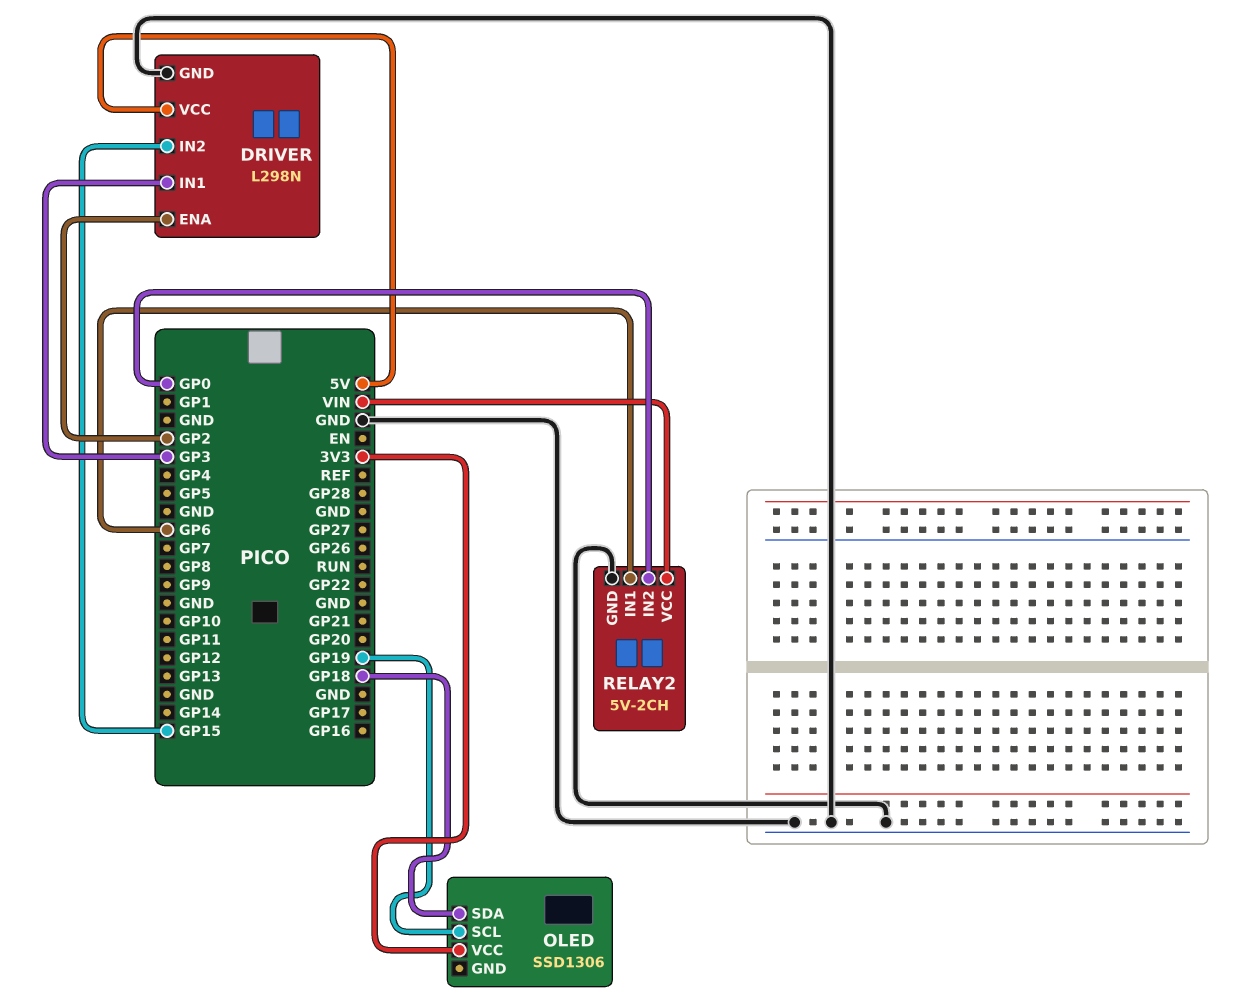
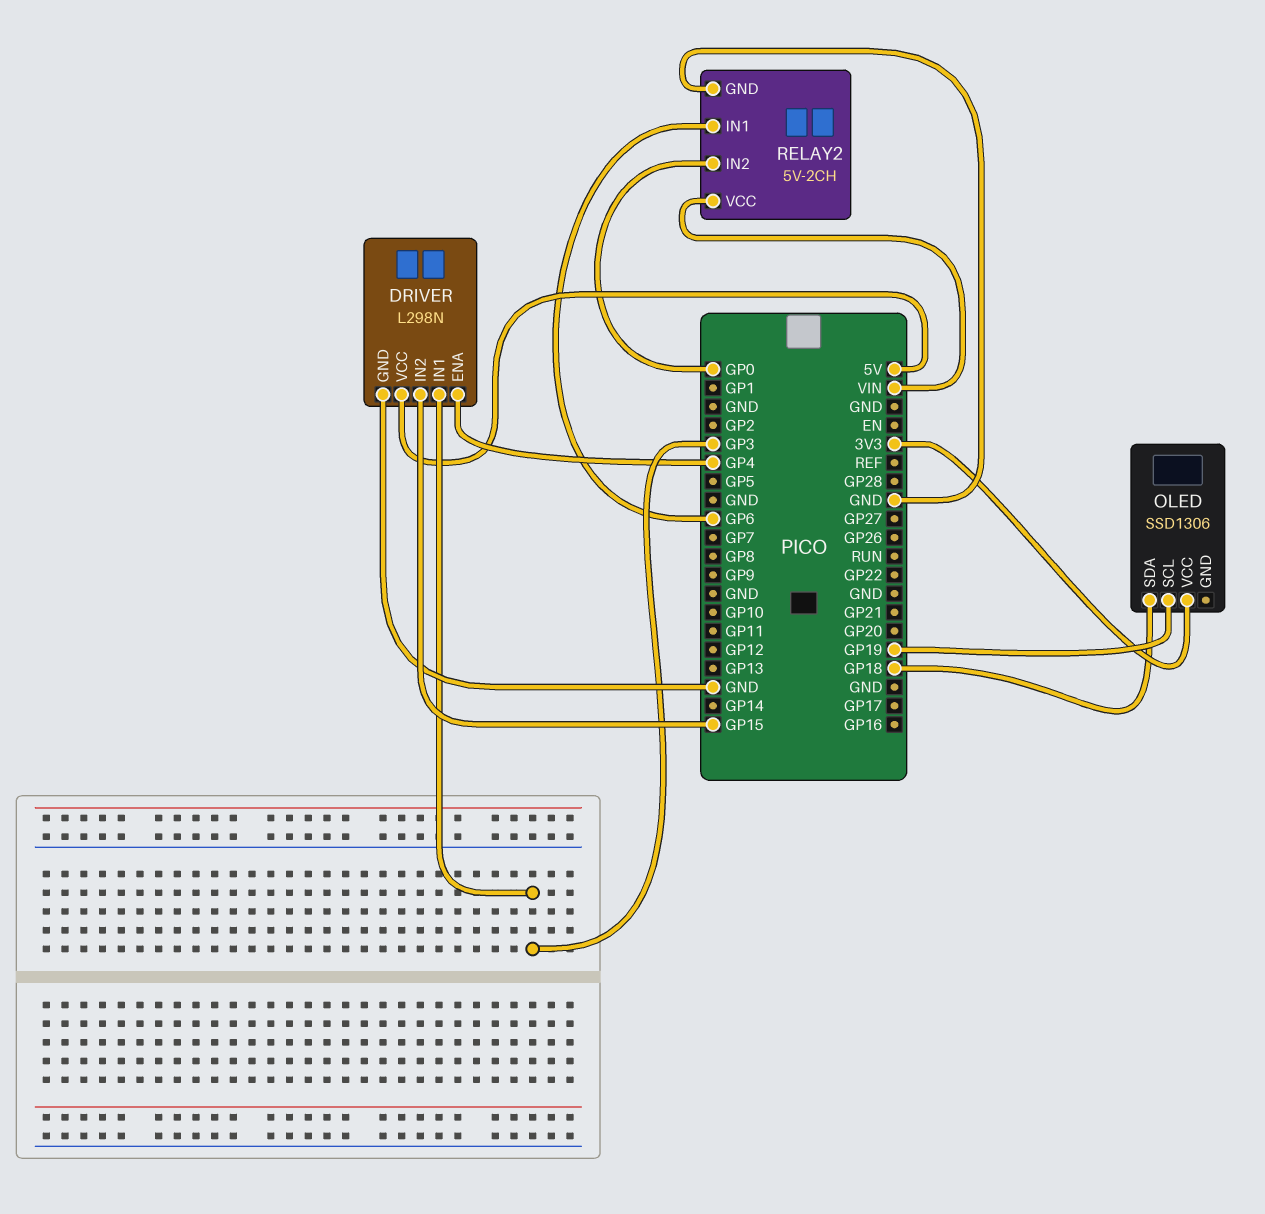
DRIVER pin ENA: GP2 -> GP4

